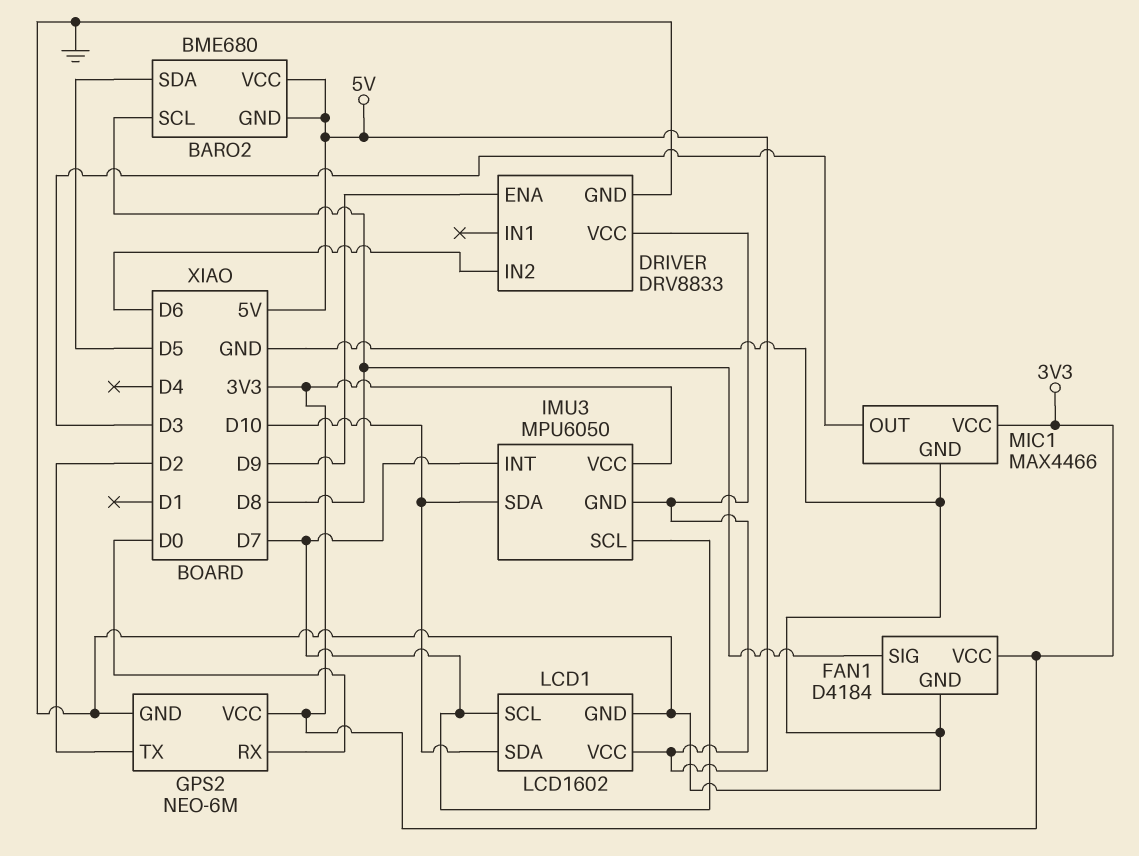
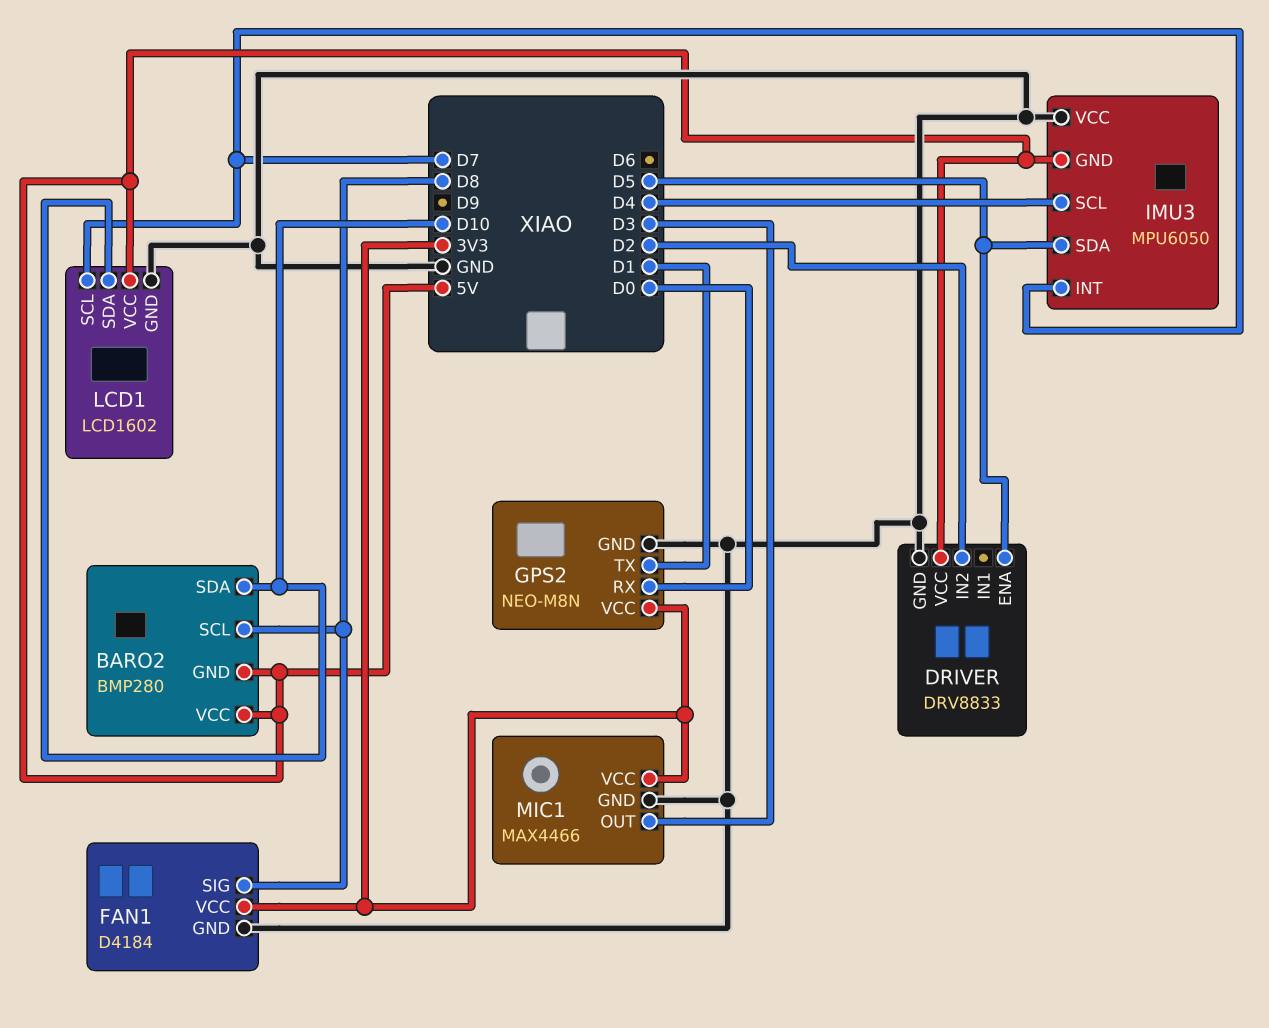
BARO2: BME680 -> BMP280
BARO2 pin SDA: D5 -> D10
DRIVER pin ENA: D9 -> D5
DRIVER pin IN2: D6 -> D2
GPS2: NEO-6M -> NEO-M8N
GPS2 pin TX: D2 -> D1
IMU3 pin SCL: D7 -> D4
IMU3 pin SDA: D10 -> D5
IMU3 pin VCC: 3V3 -> GND

